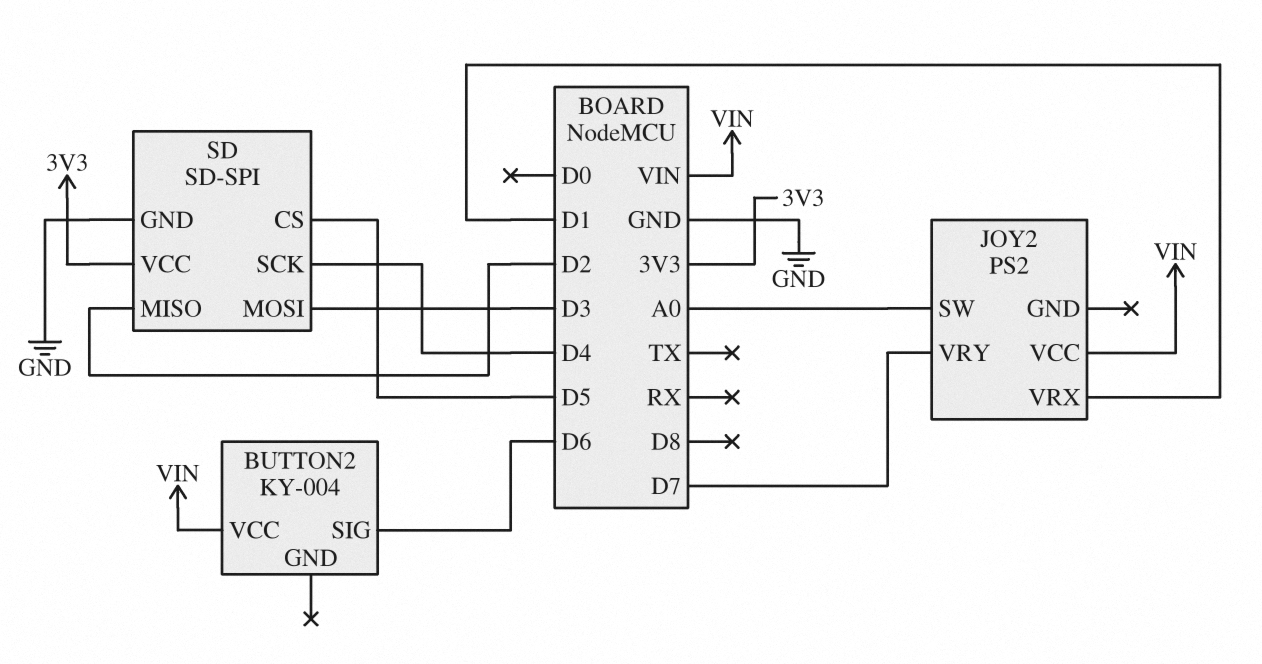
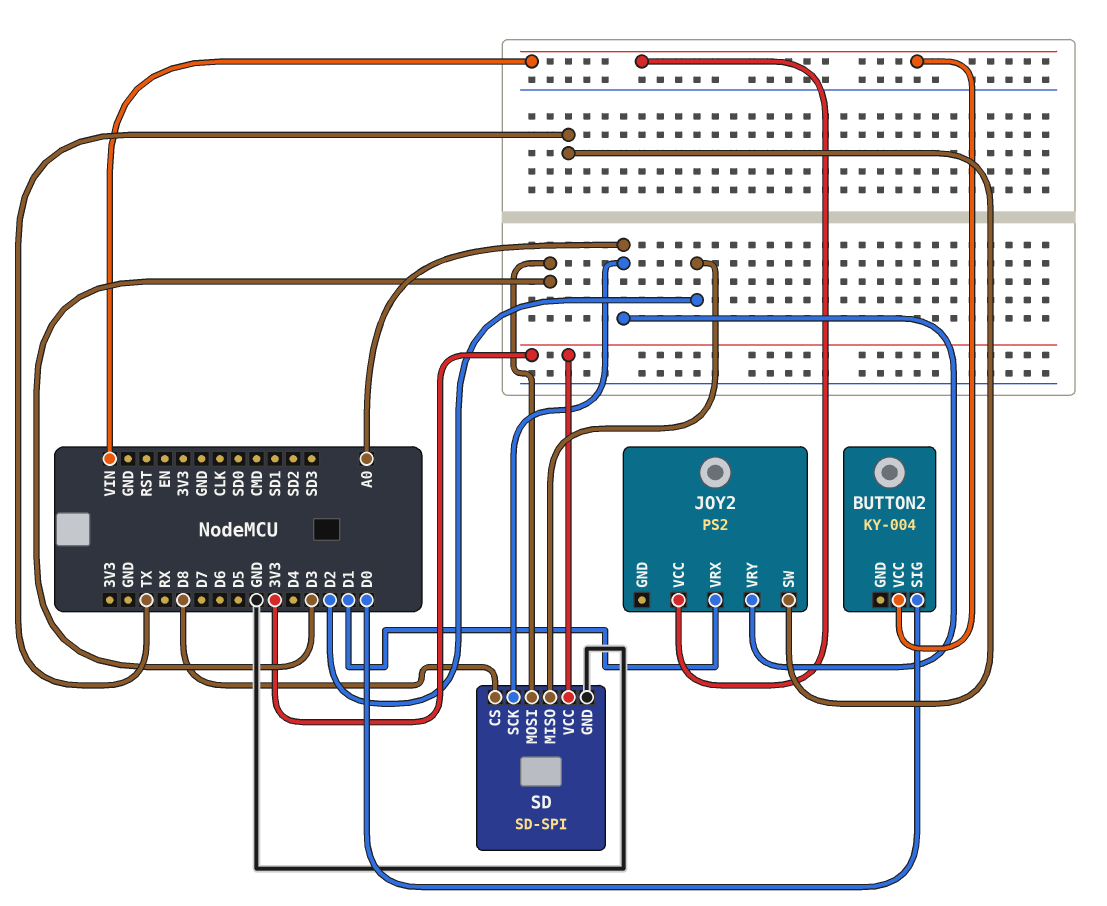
BUTTON2 pin SIG: D6 -> D0
JOY2 pin SW: A0 -> TX
JOY2 pin VRY: D7 -> A0
SD pin CS: D5 -> D8
SD pin SCK: D4 -> A0

